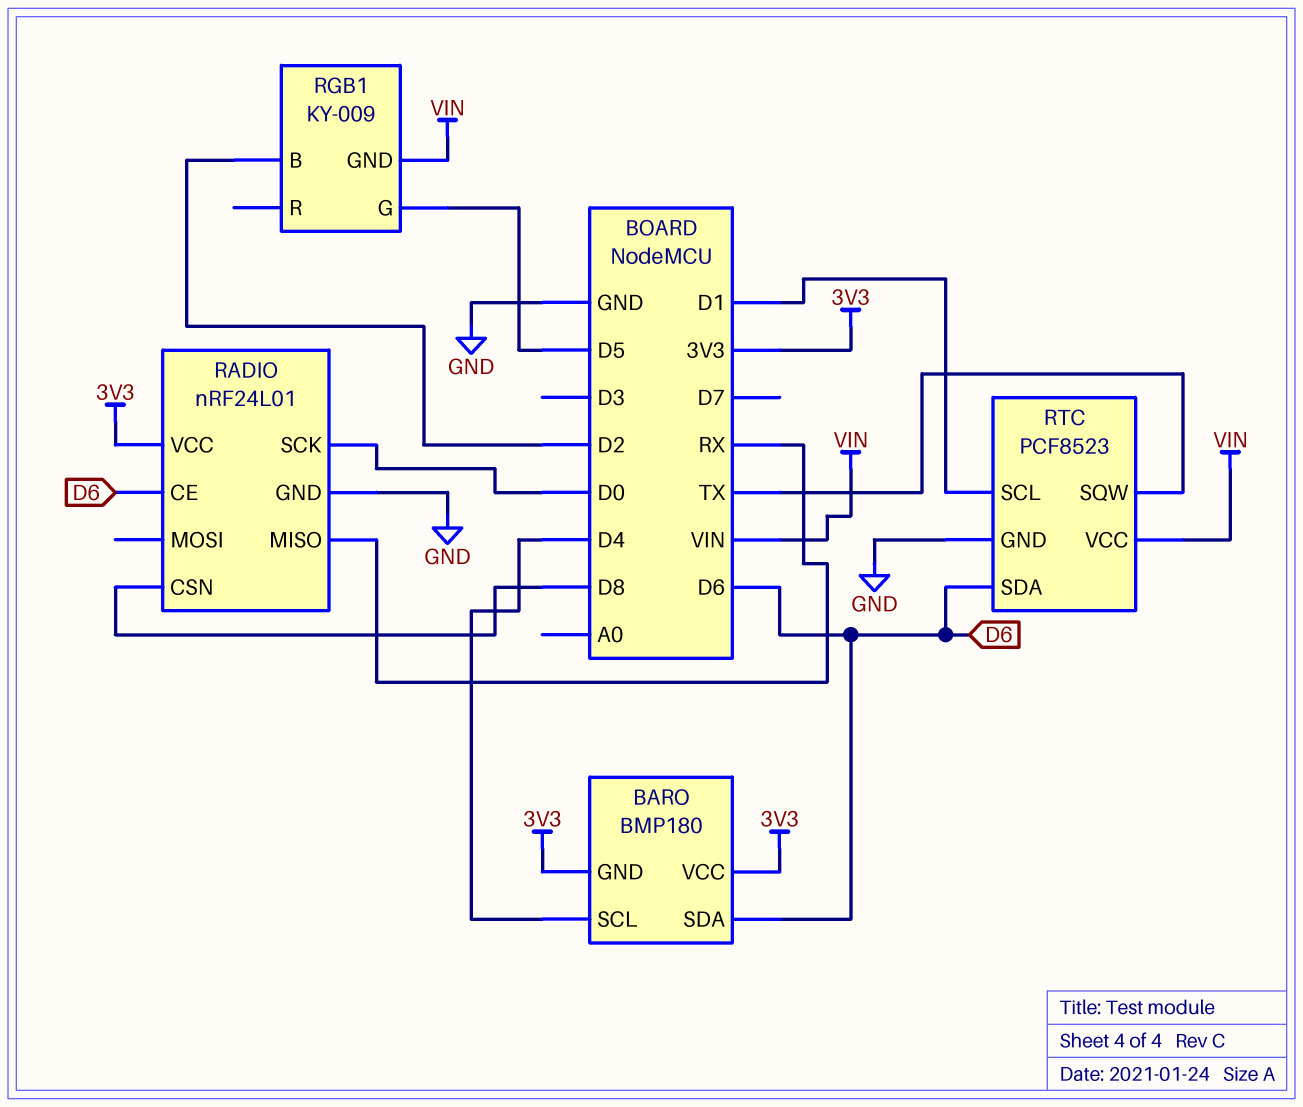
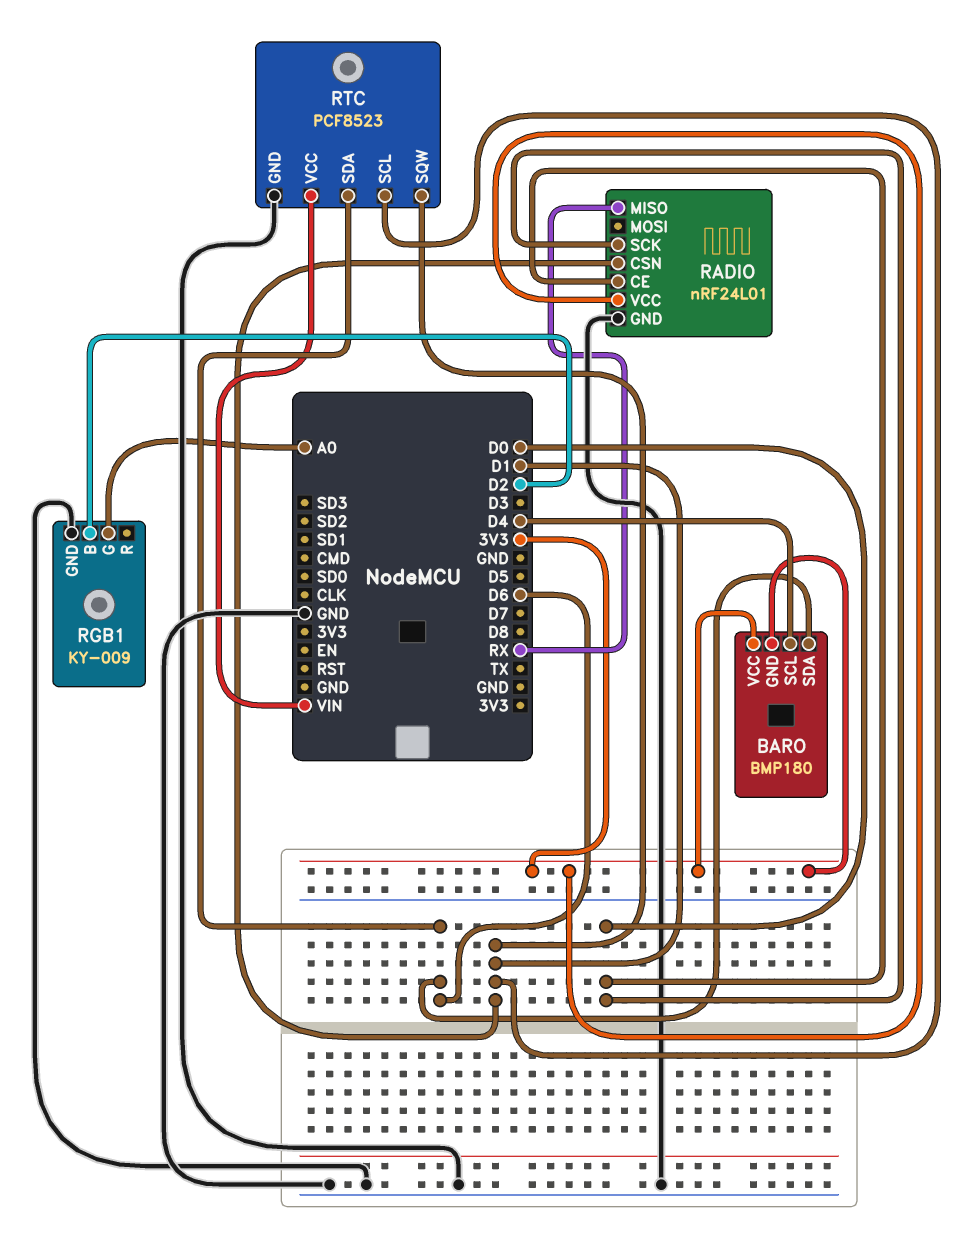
RADIO pin CE: D6 -> D0
RADIO pin CSN: D8 -> D1
RGB1 pin G: D5 -> A0
RGB1 pin GND: VIN -> GND
RTC pin SQW: TX -> D1

